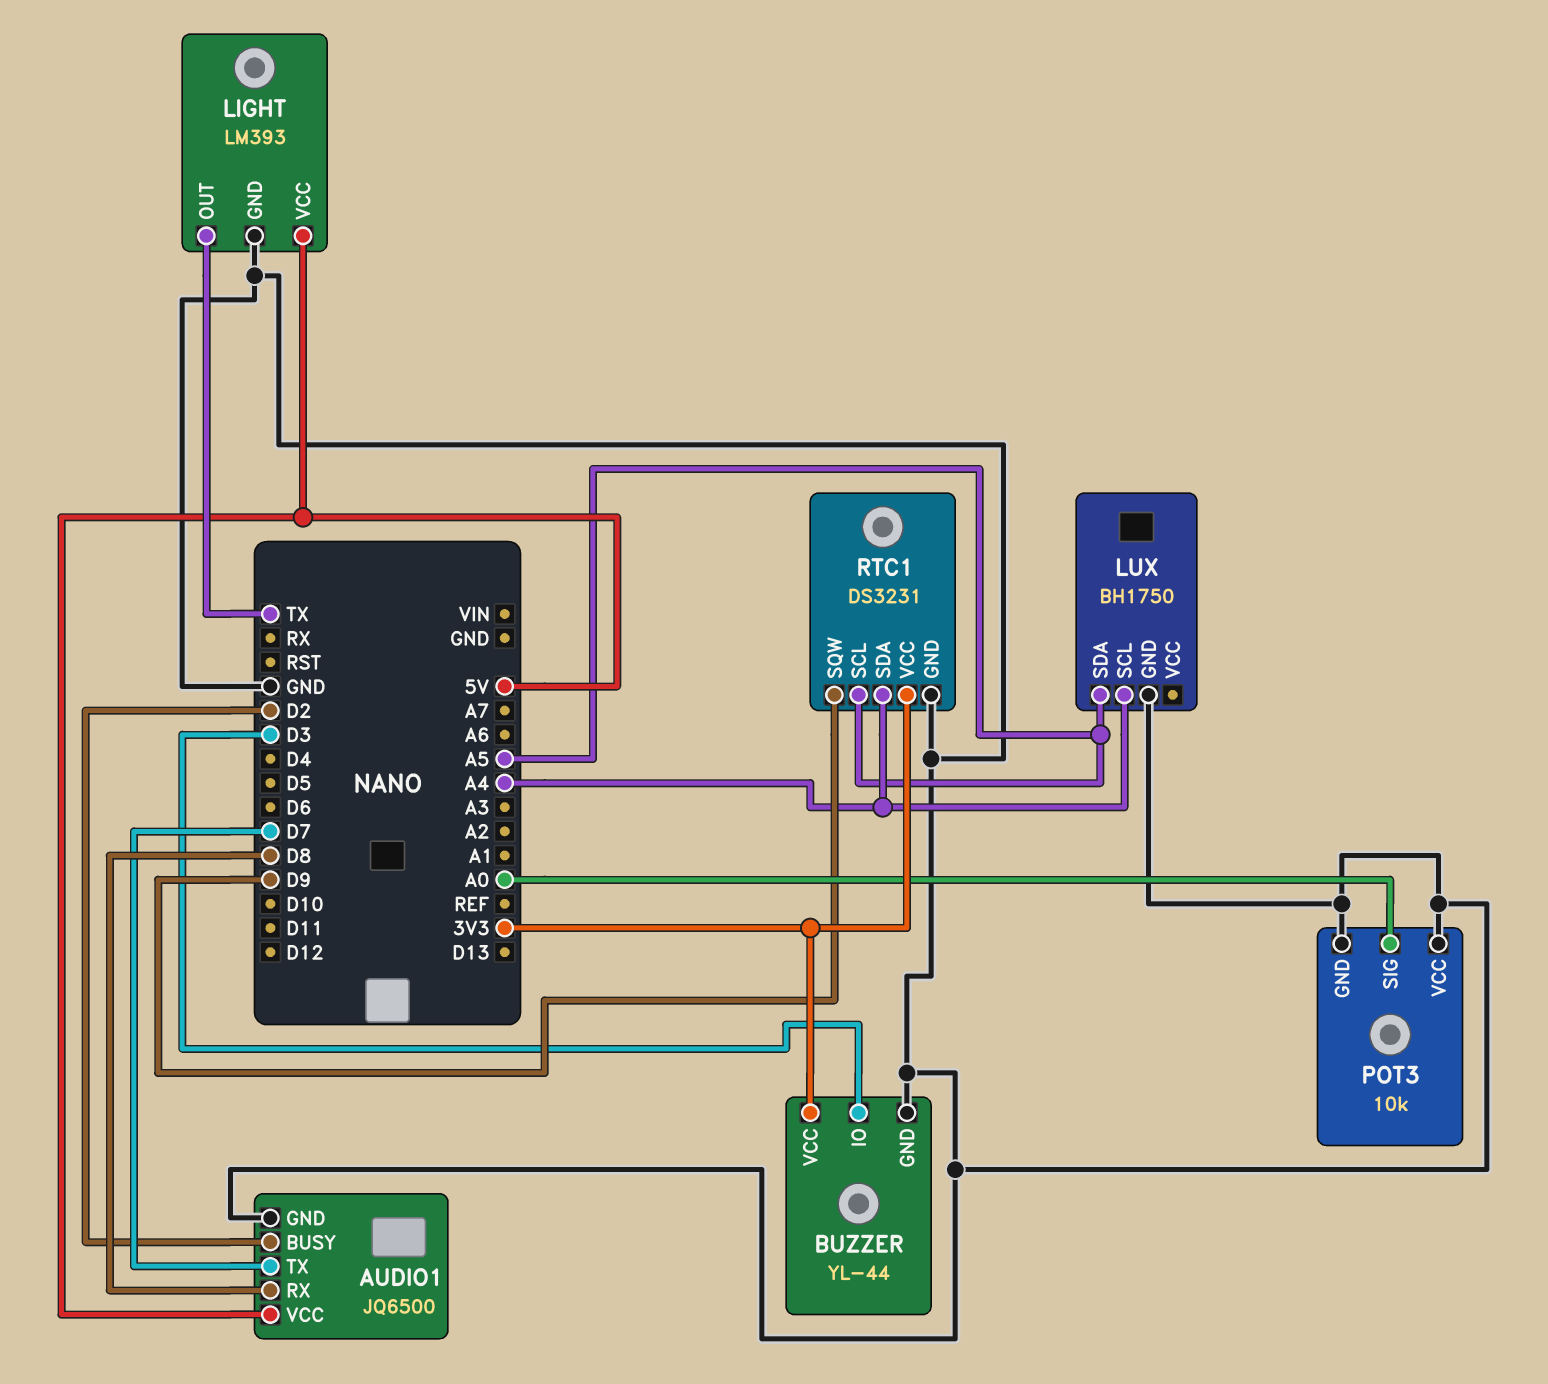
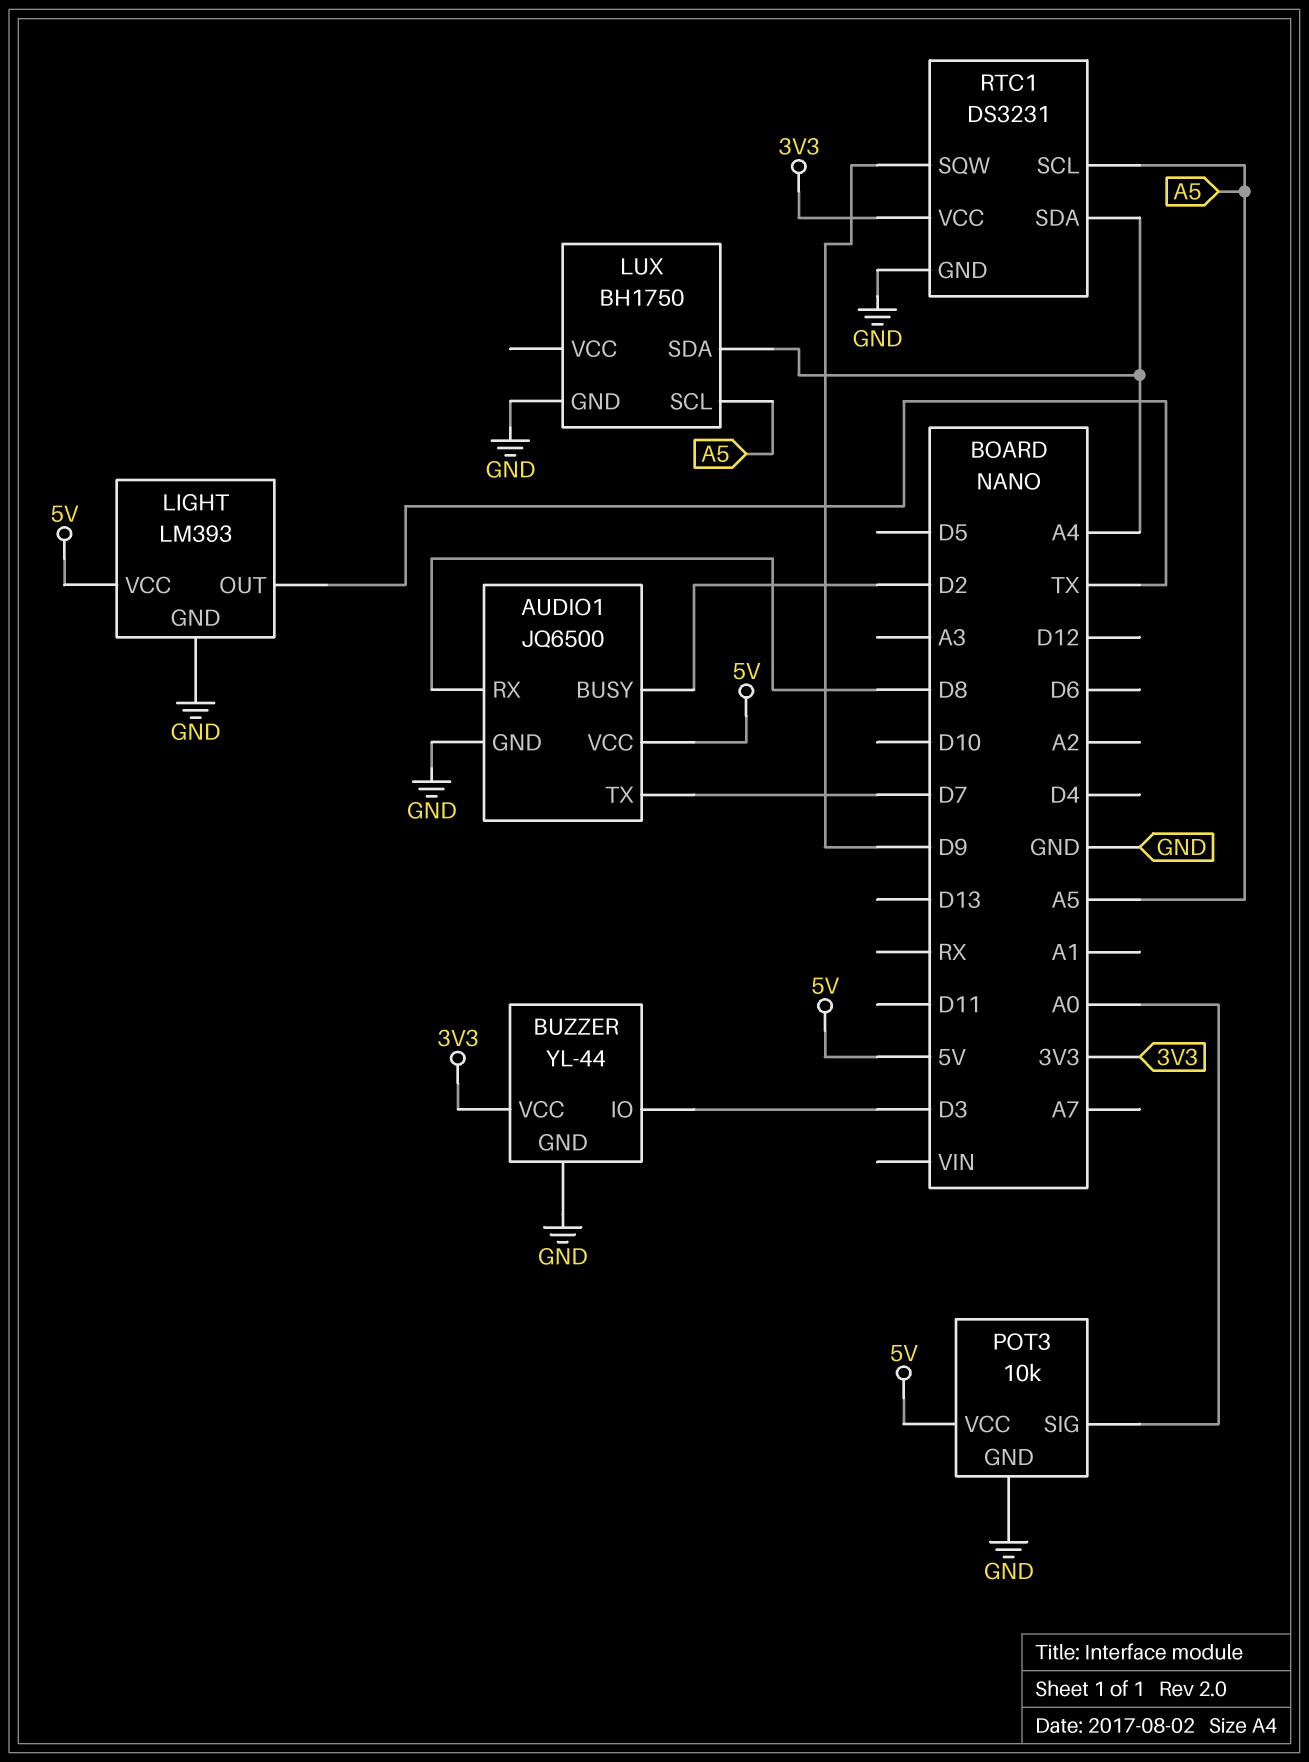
LUX pin SCL: A4 -> A5
LUX pin SDA: A5 -> A4
POT3 pin VCC: GND -> 5V

